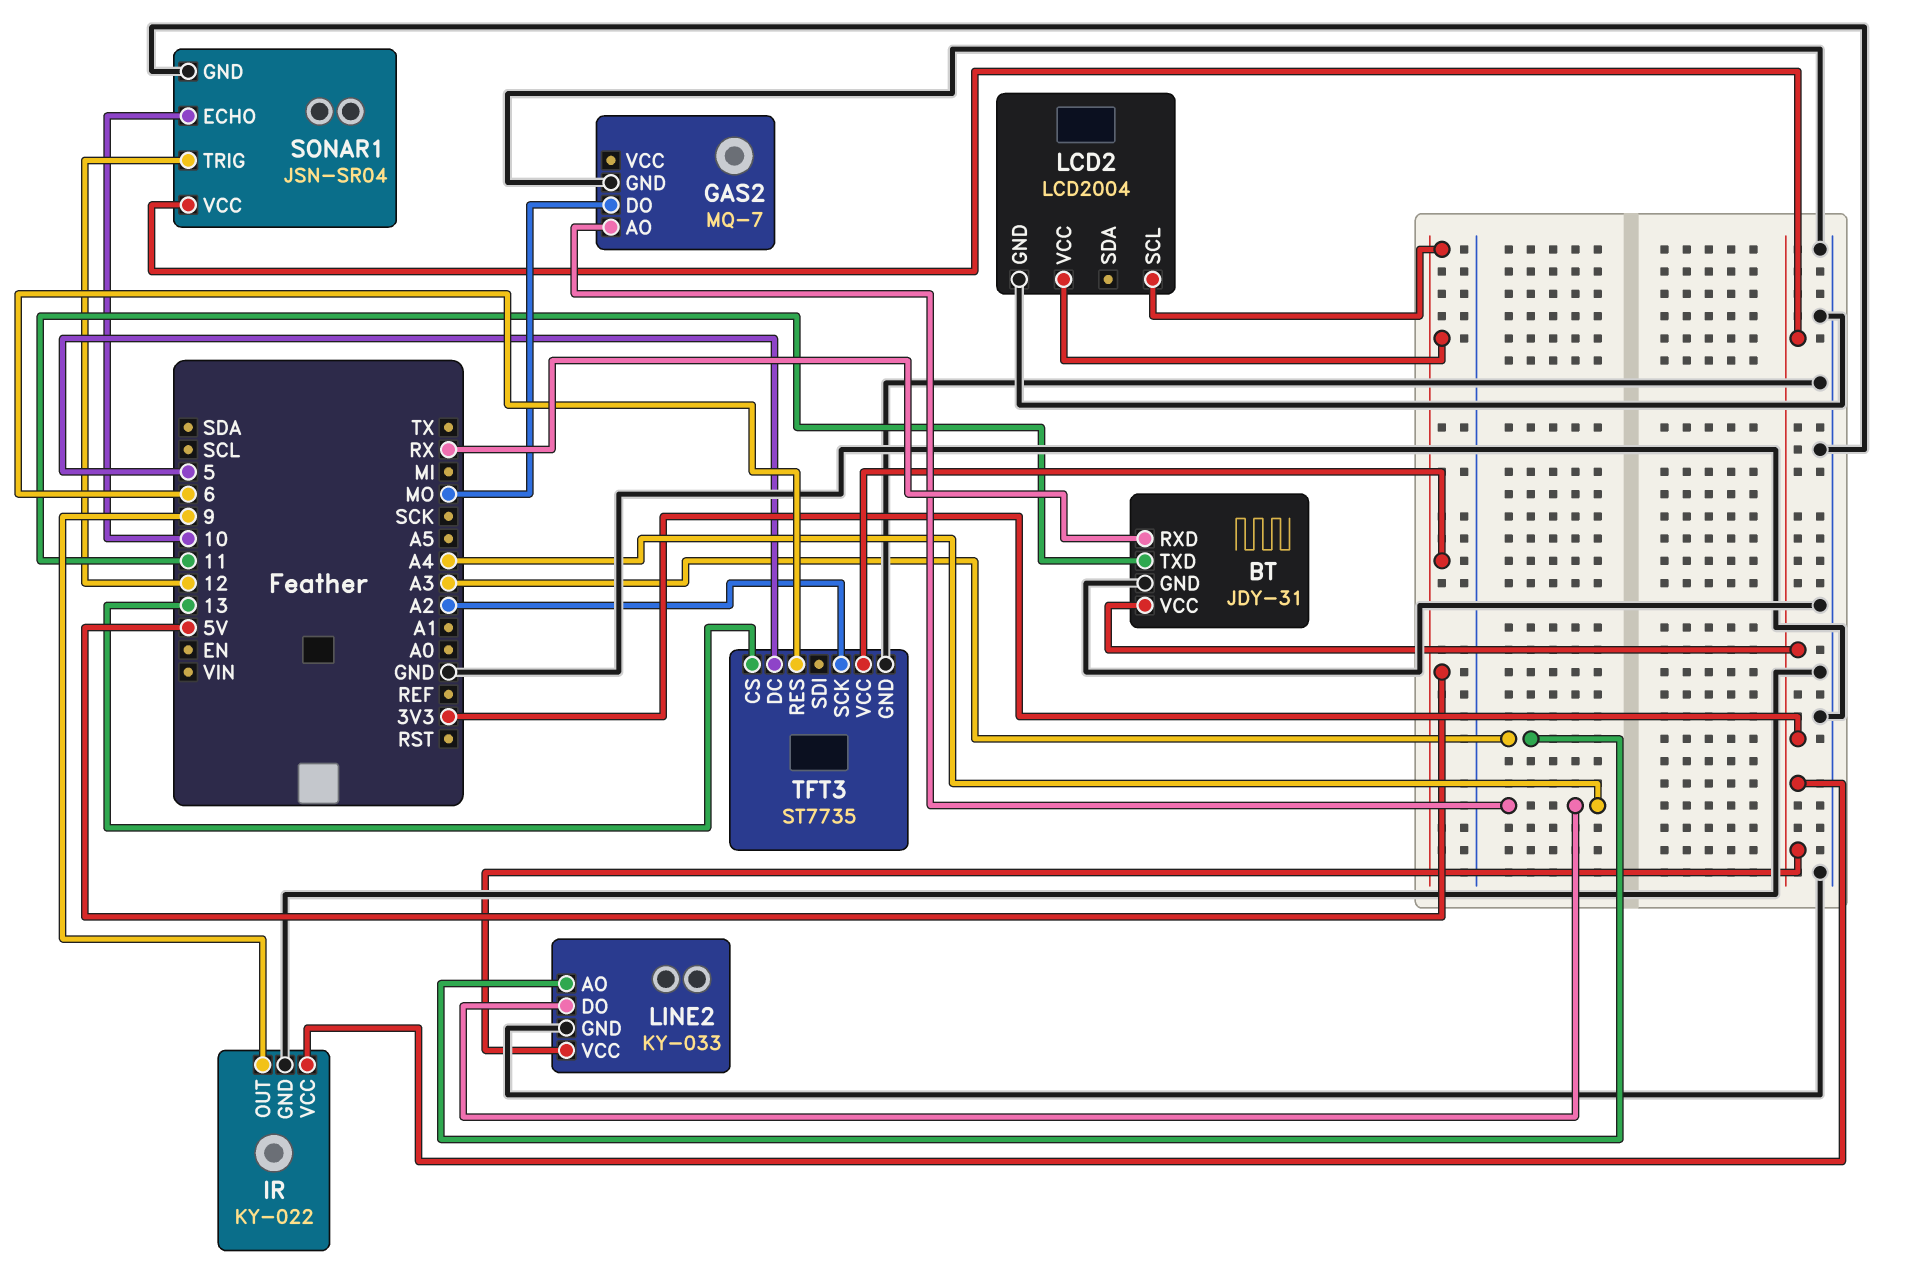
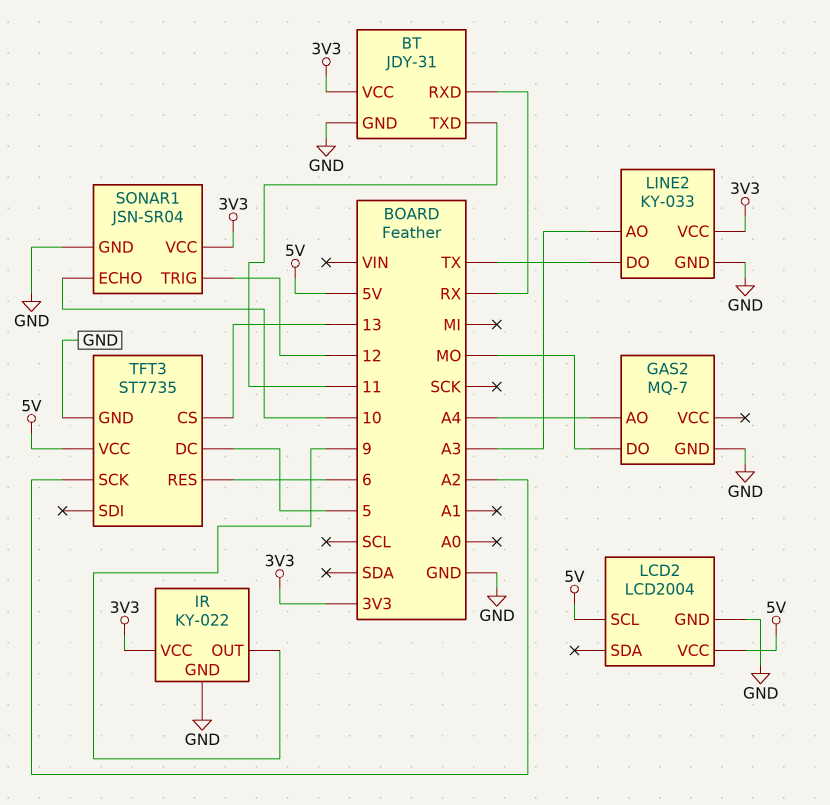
LINE2 pin DO: A4 -> TX

